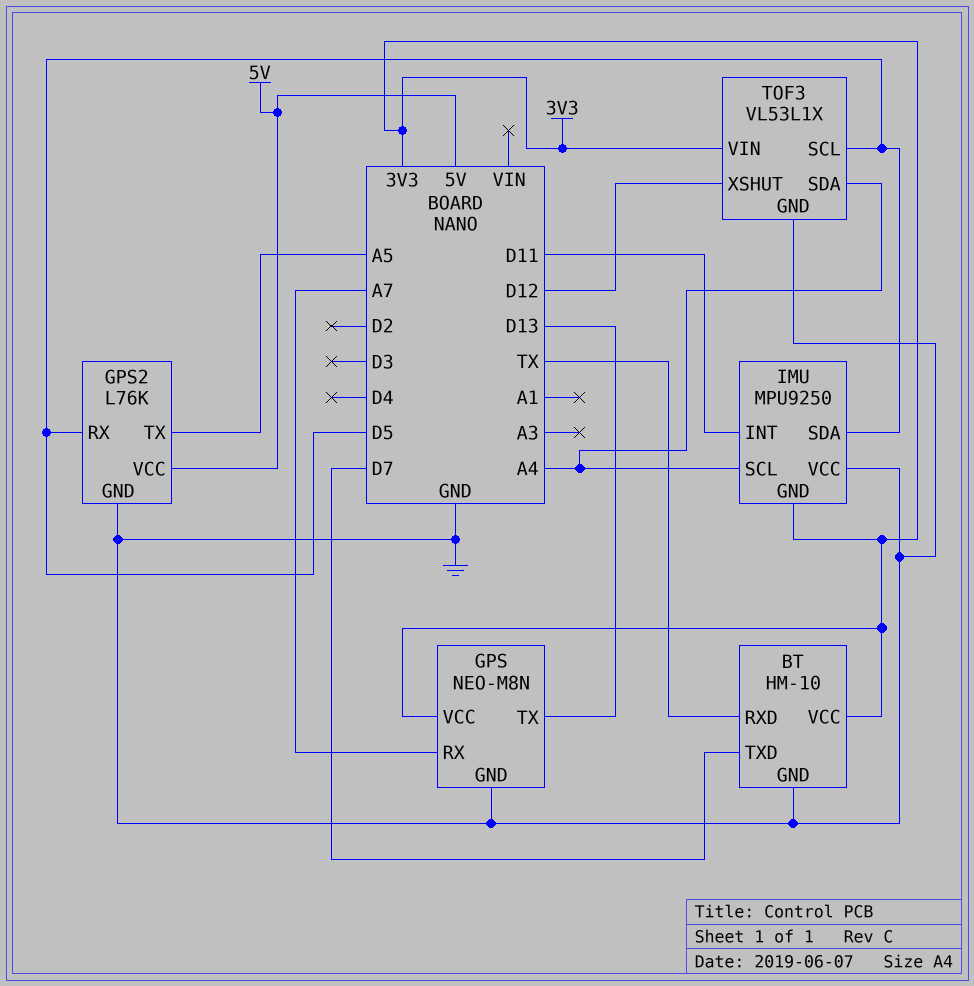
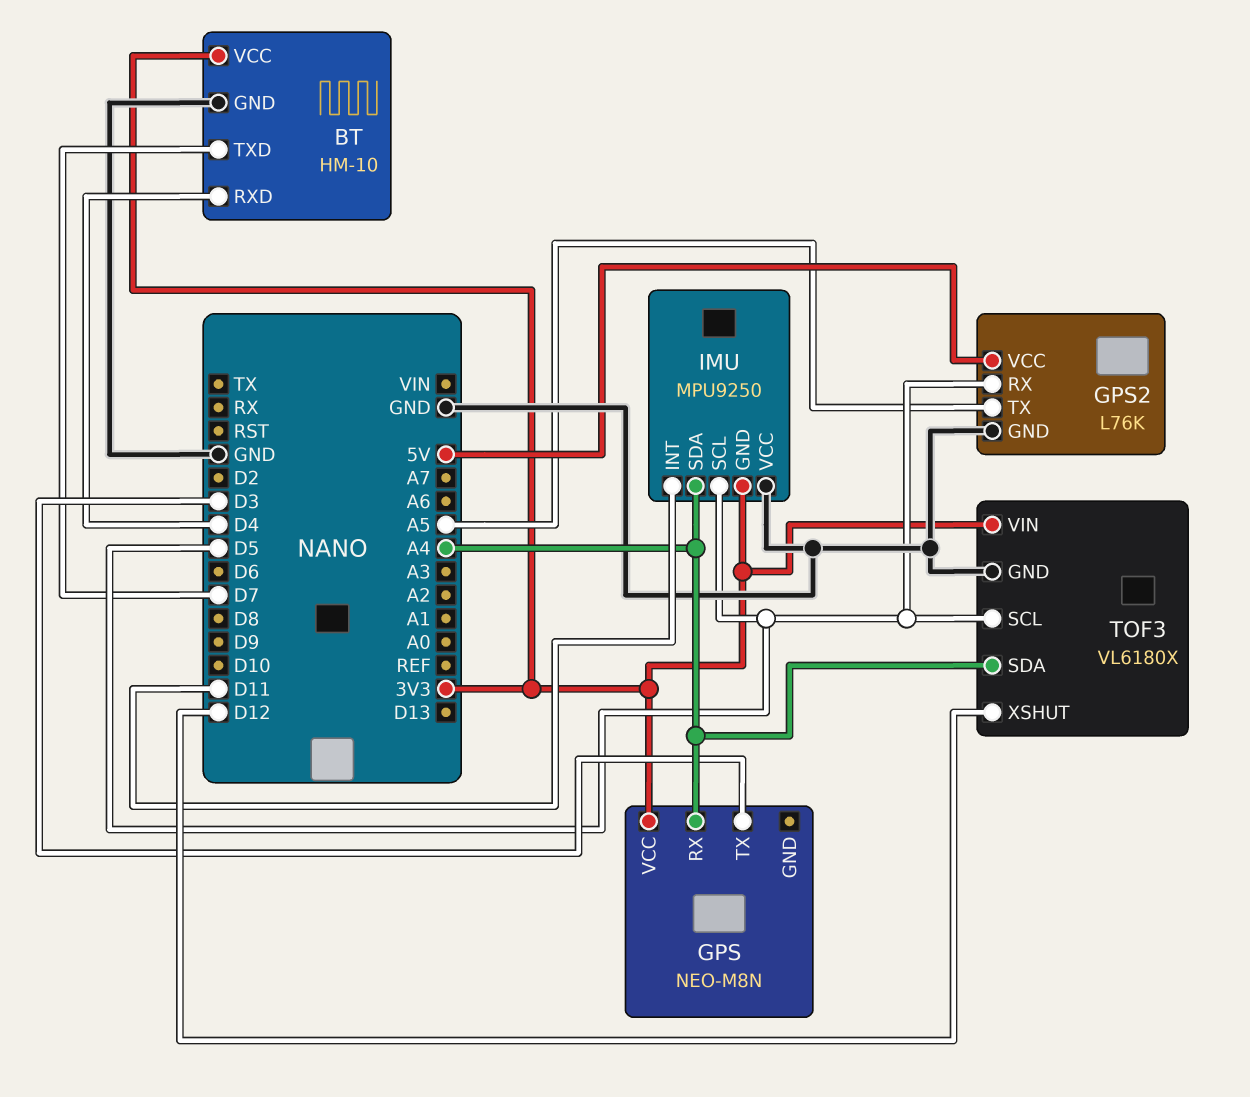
BT pin RXD: TX -> D4
GPS pin GND: GND -> none
GPS pin RX: A7 -> A4
GPS pin TX: D13 -> D3
IMU pin SCL: A4 -> D5
IMU pin SDA: D5 -> A4
TOF3: VL53L1X -> VL6180X

